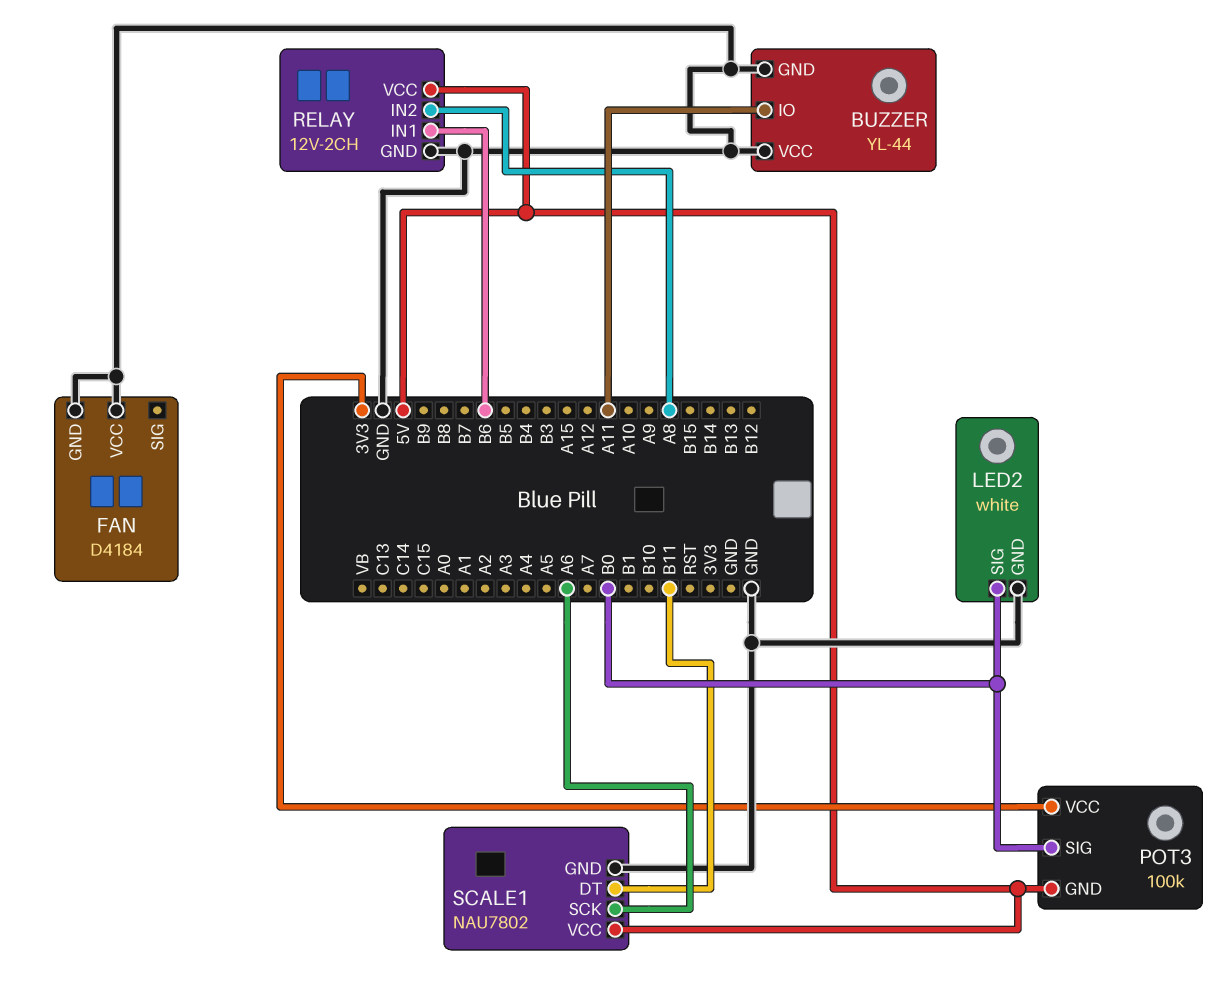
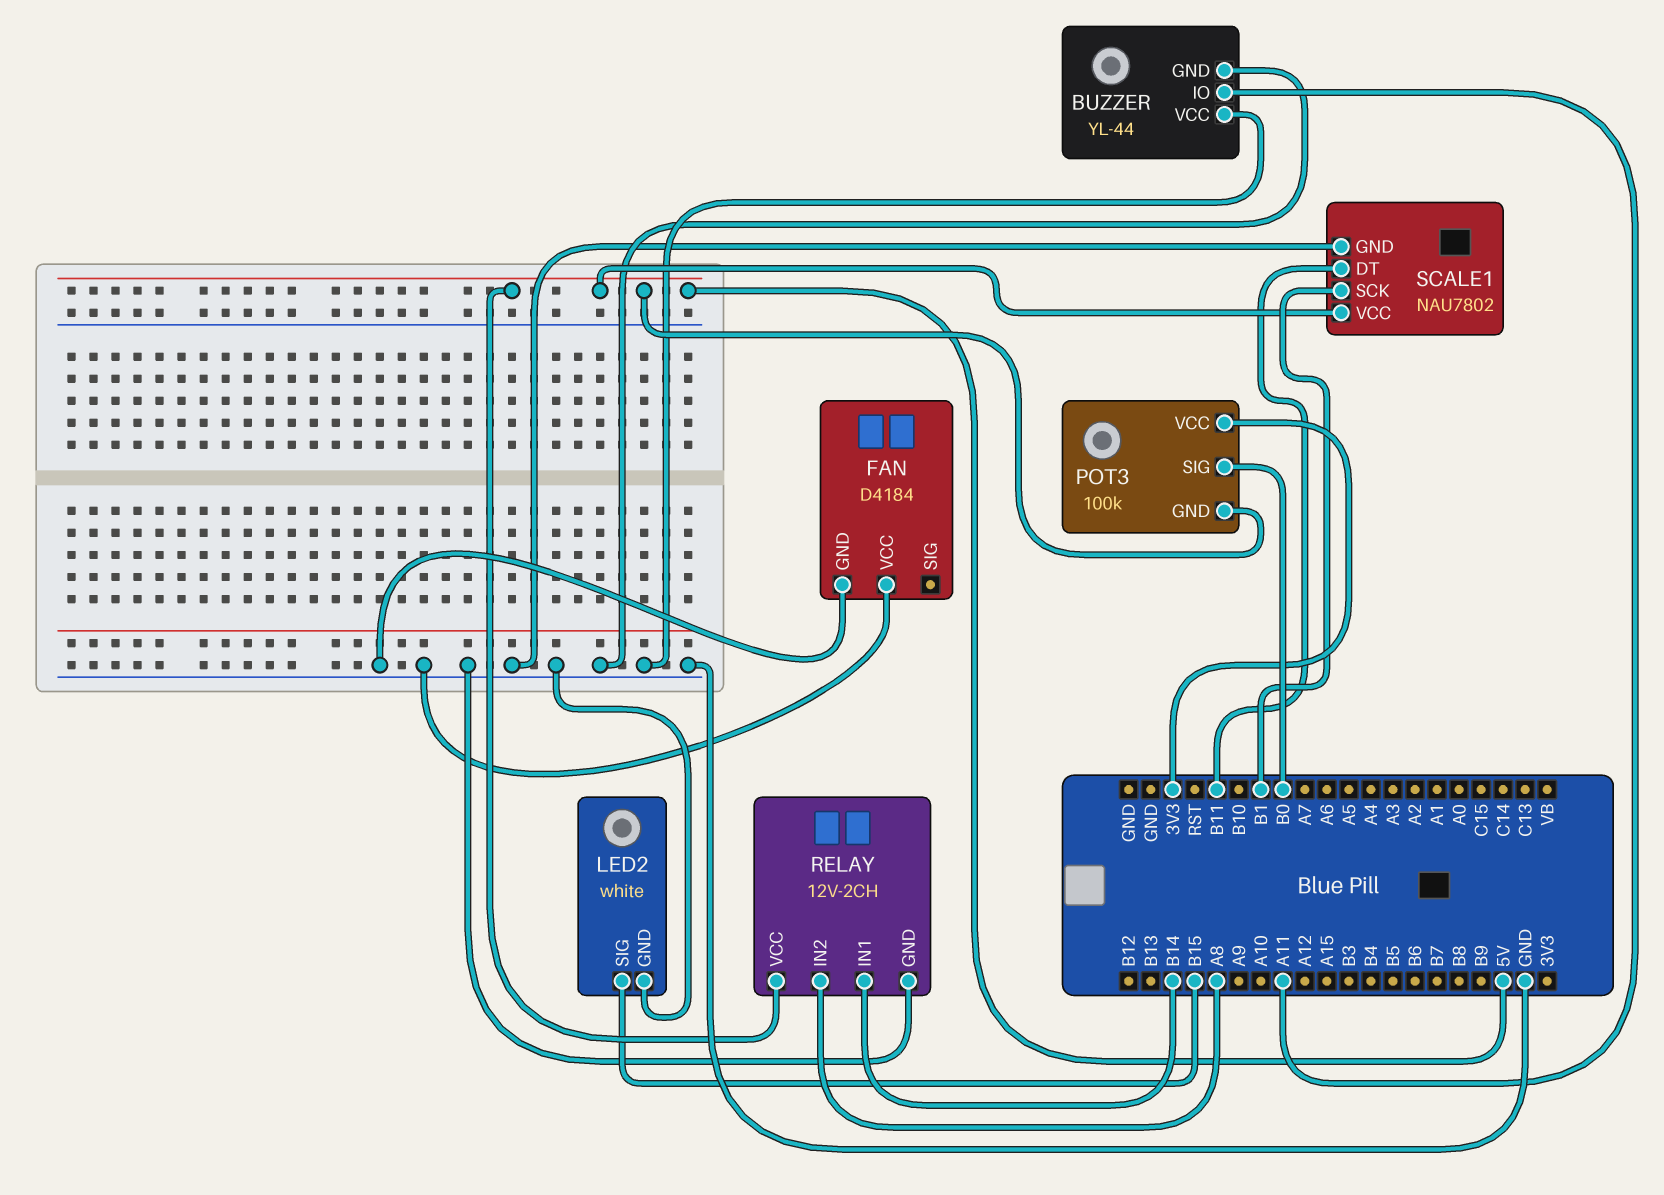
LED2 pin SIG: B0 -> B15
RELAY pin IN1: B6 -> B14
SCALE1 pin SCK: A6 -> B1

